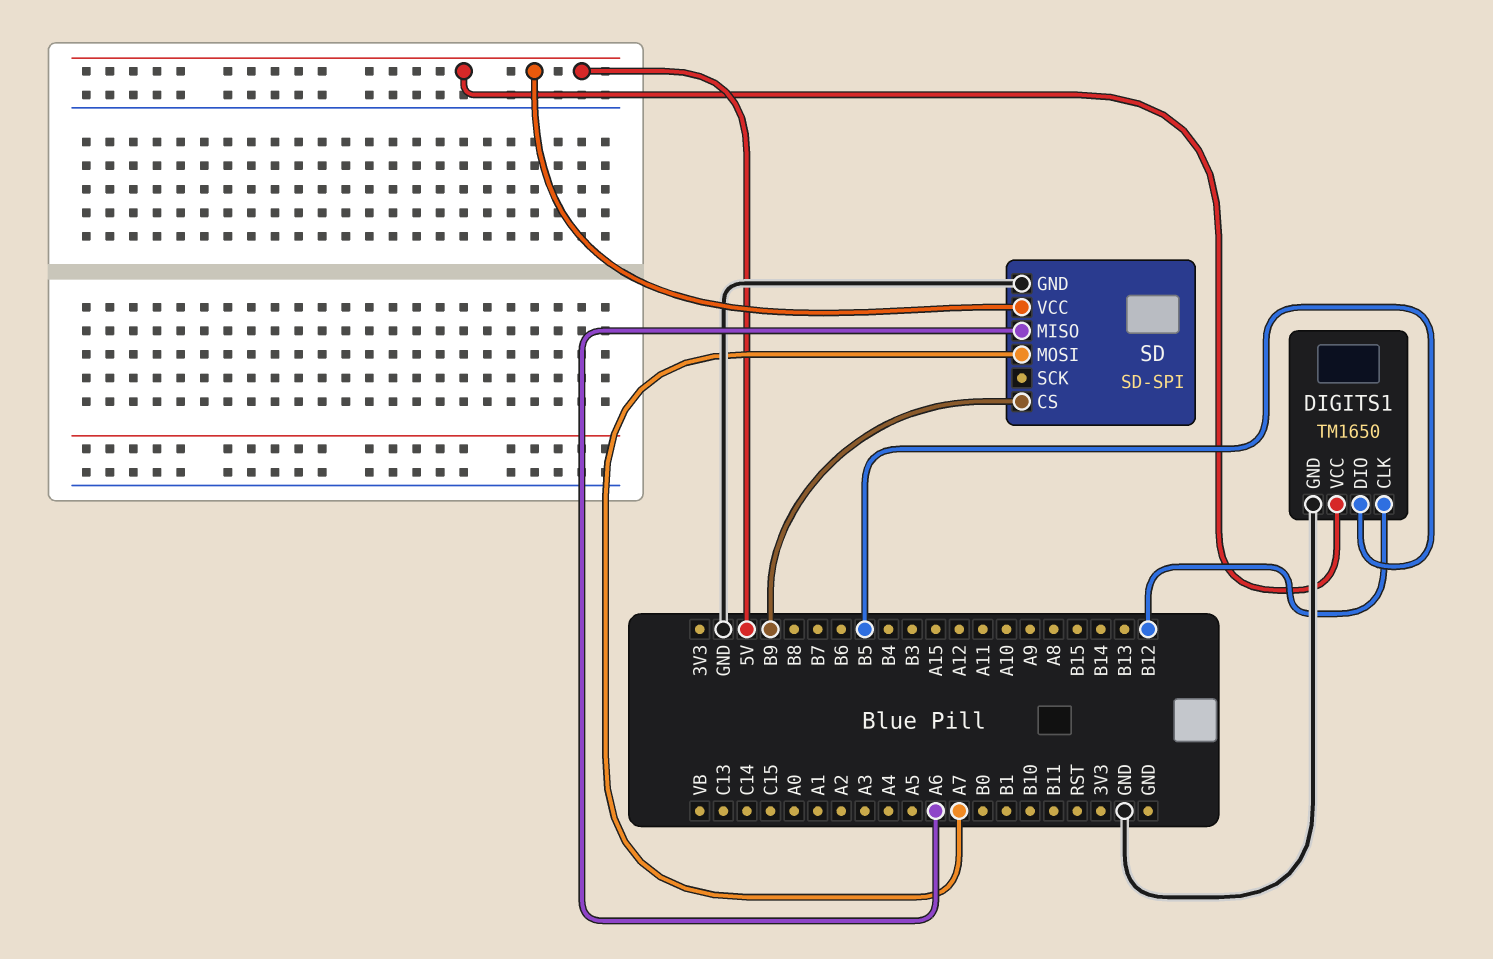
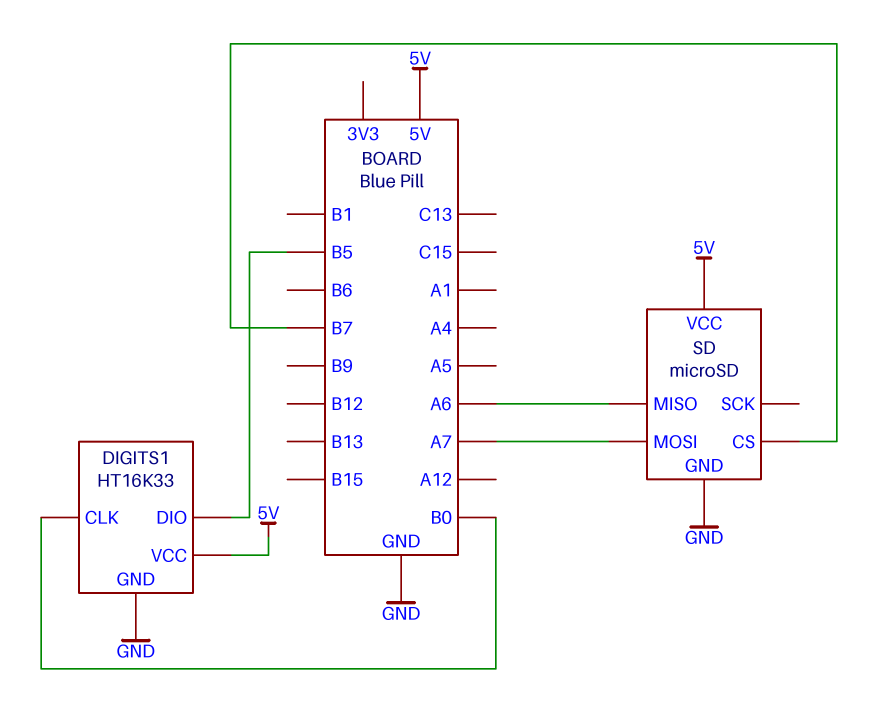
DIGITS1: TM1650 -> HT16K33
DIGITS1 pin CLK: B12 -> B0
SD: SD-SPI -> microSD
SD pin CS: B9 -> B7

